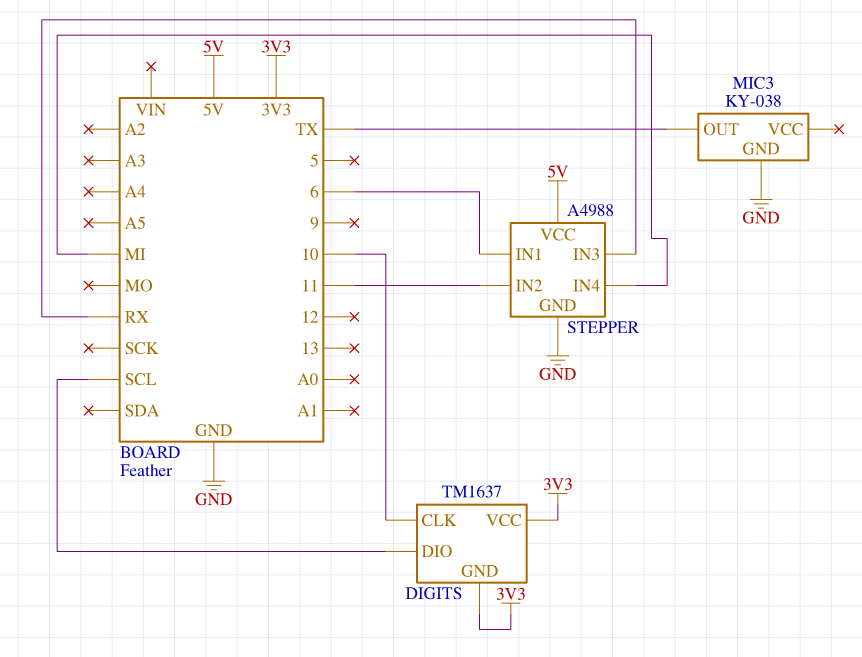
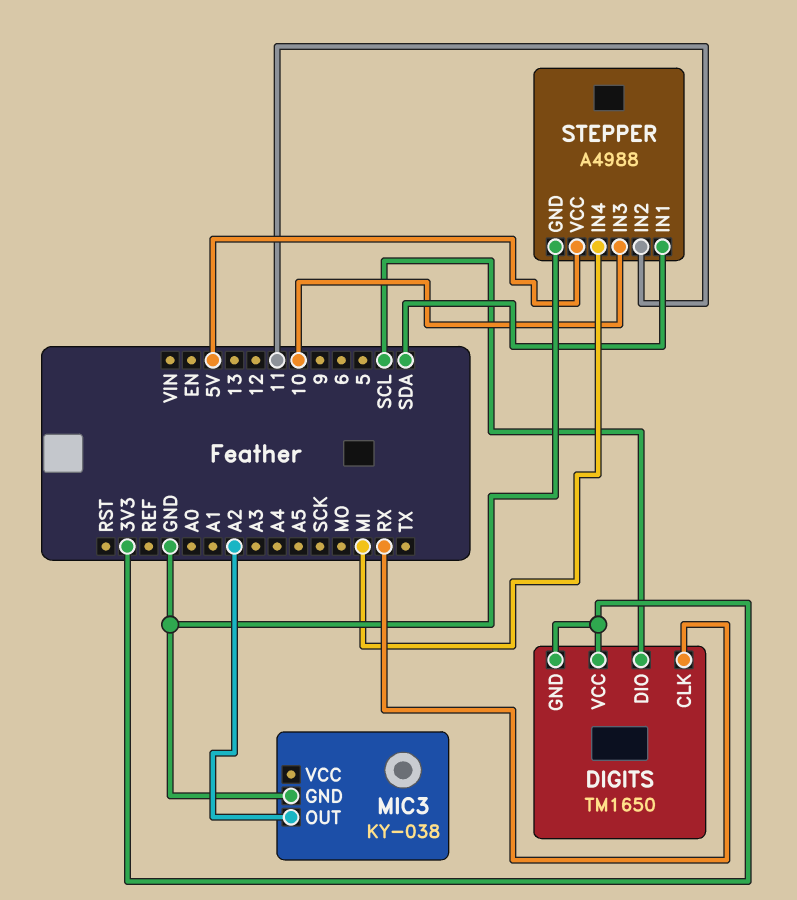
DIGITS: TM1637 -> TM1650
DIGITS pin CLK: 10 -> RX
MIC3 pin OUT: TX -> A2
STEPPER pin IN1: 6 -> SDA
STEPPER pin IN3: RX -> 10

